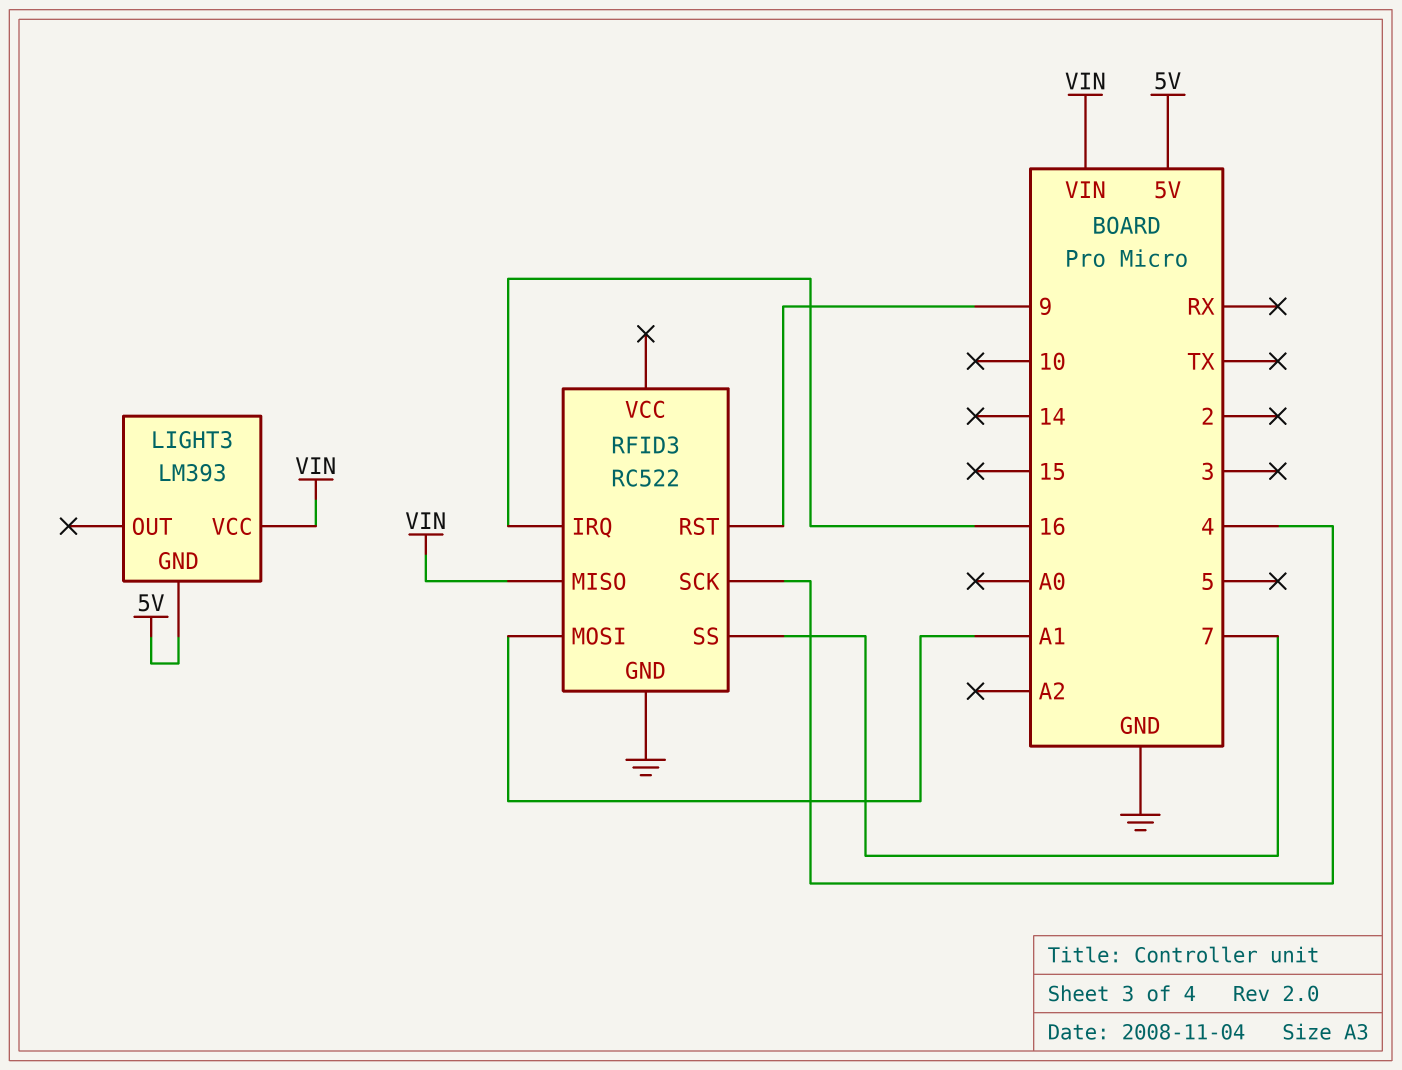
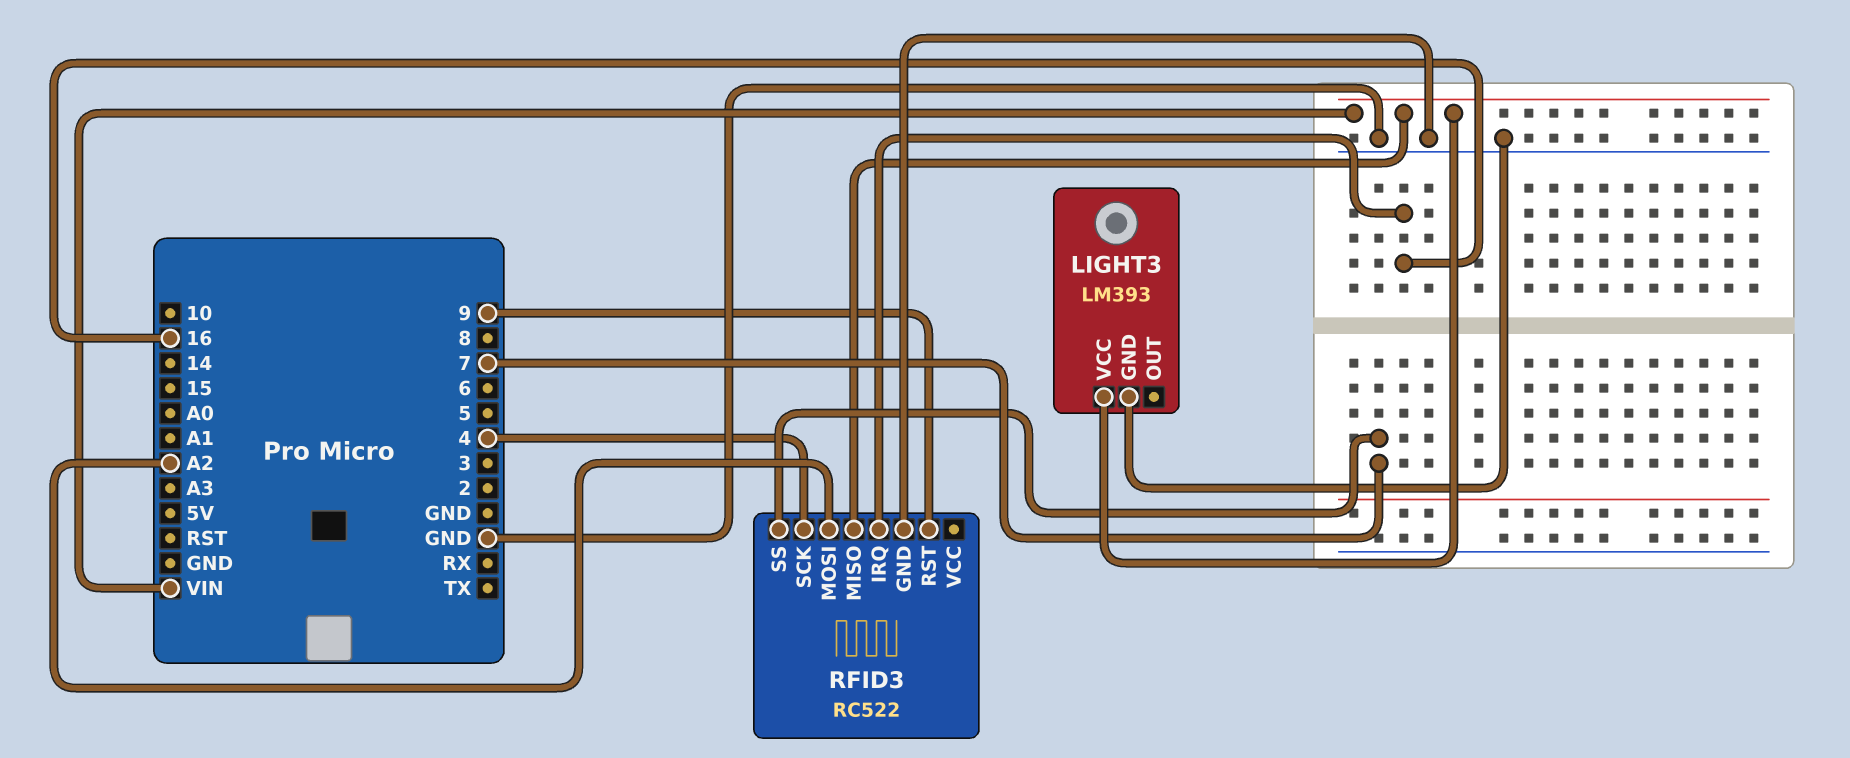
LIGHT3 pin GND: 5V -> GND
RFID3 pin MOSI: A1 -> A2

